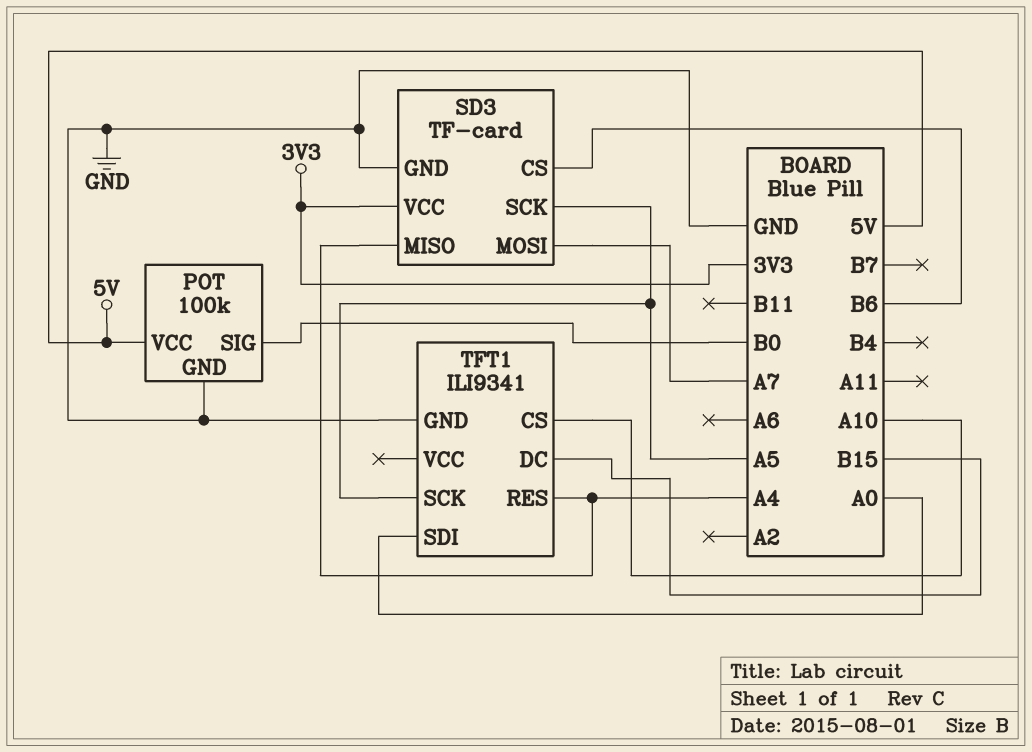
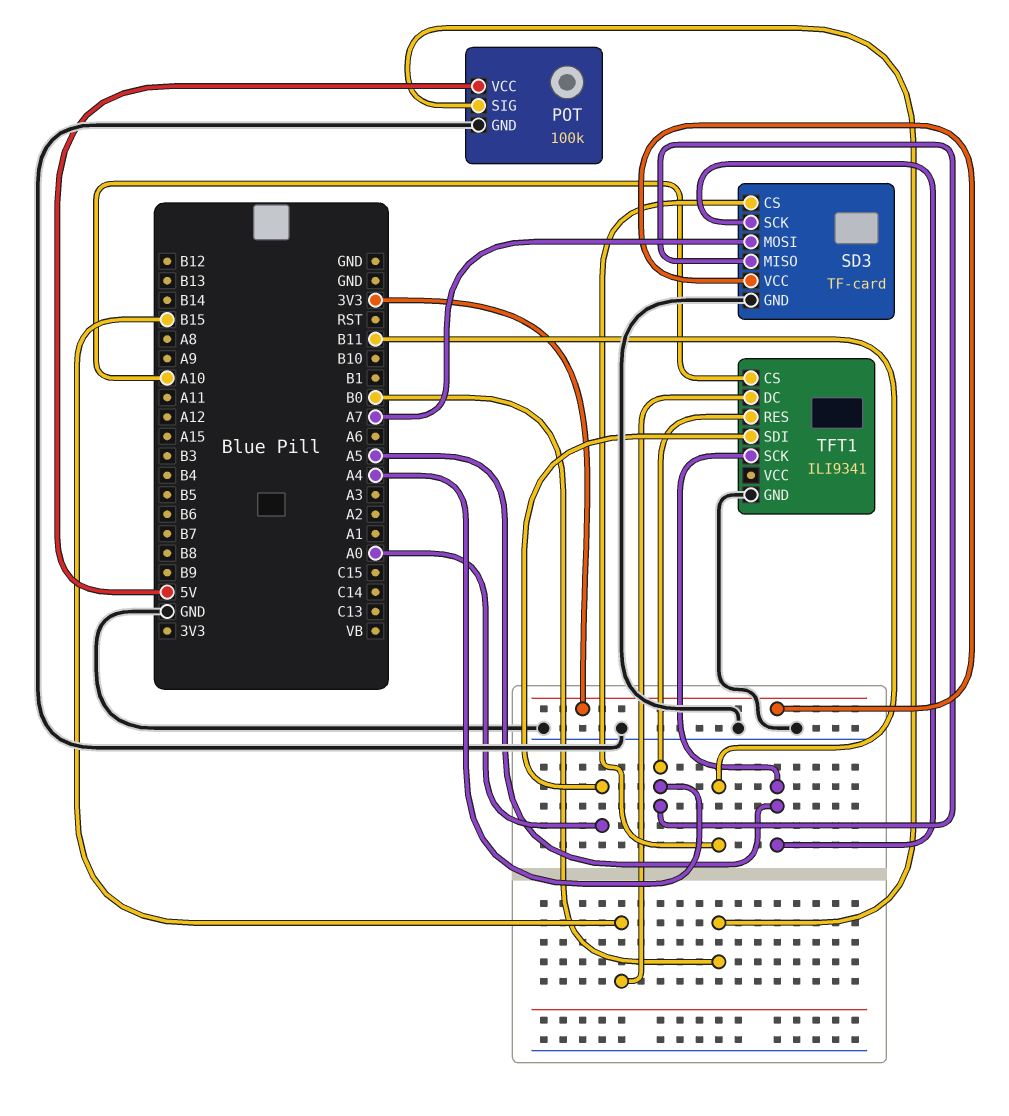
SD3 pin CS: B6 -> B11

